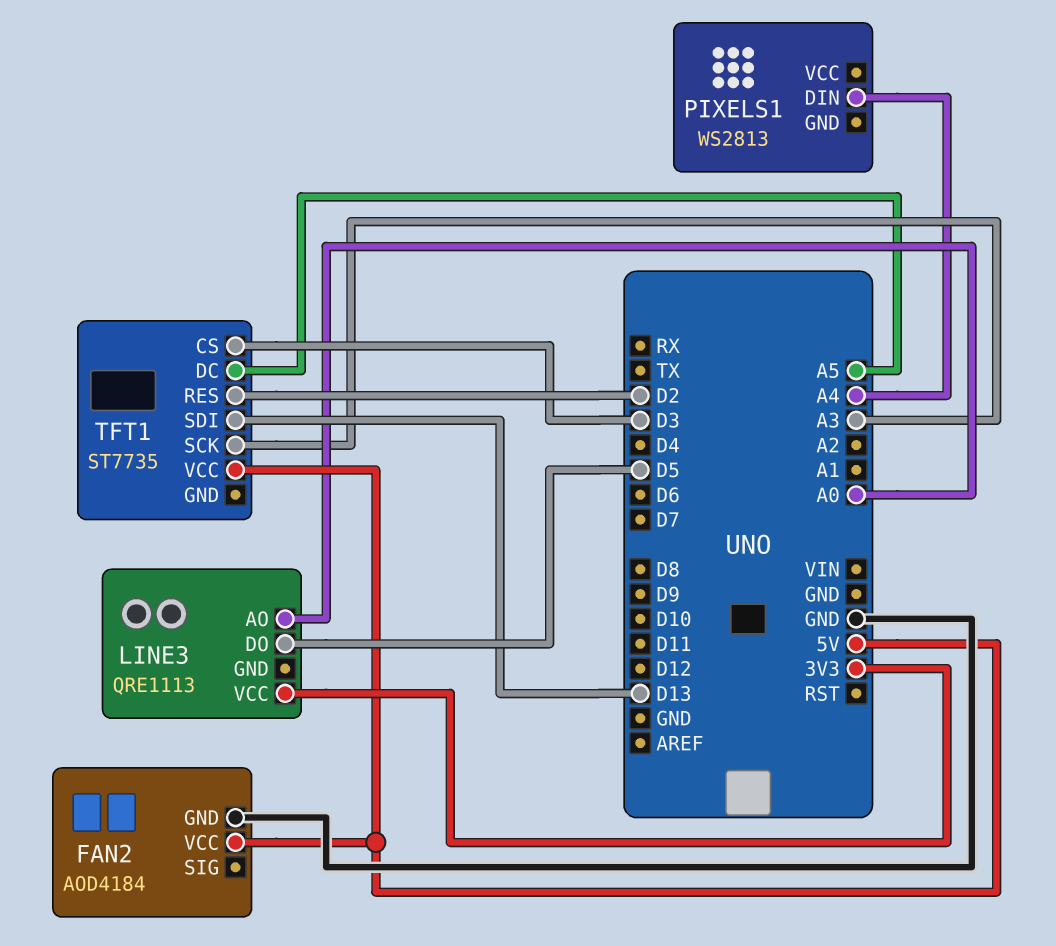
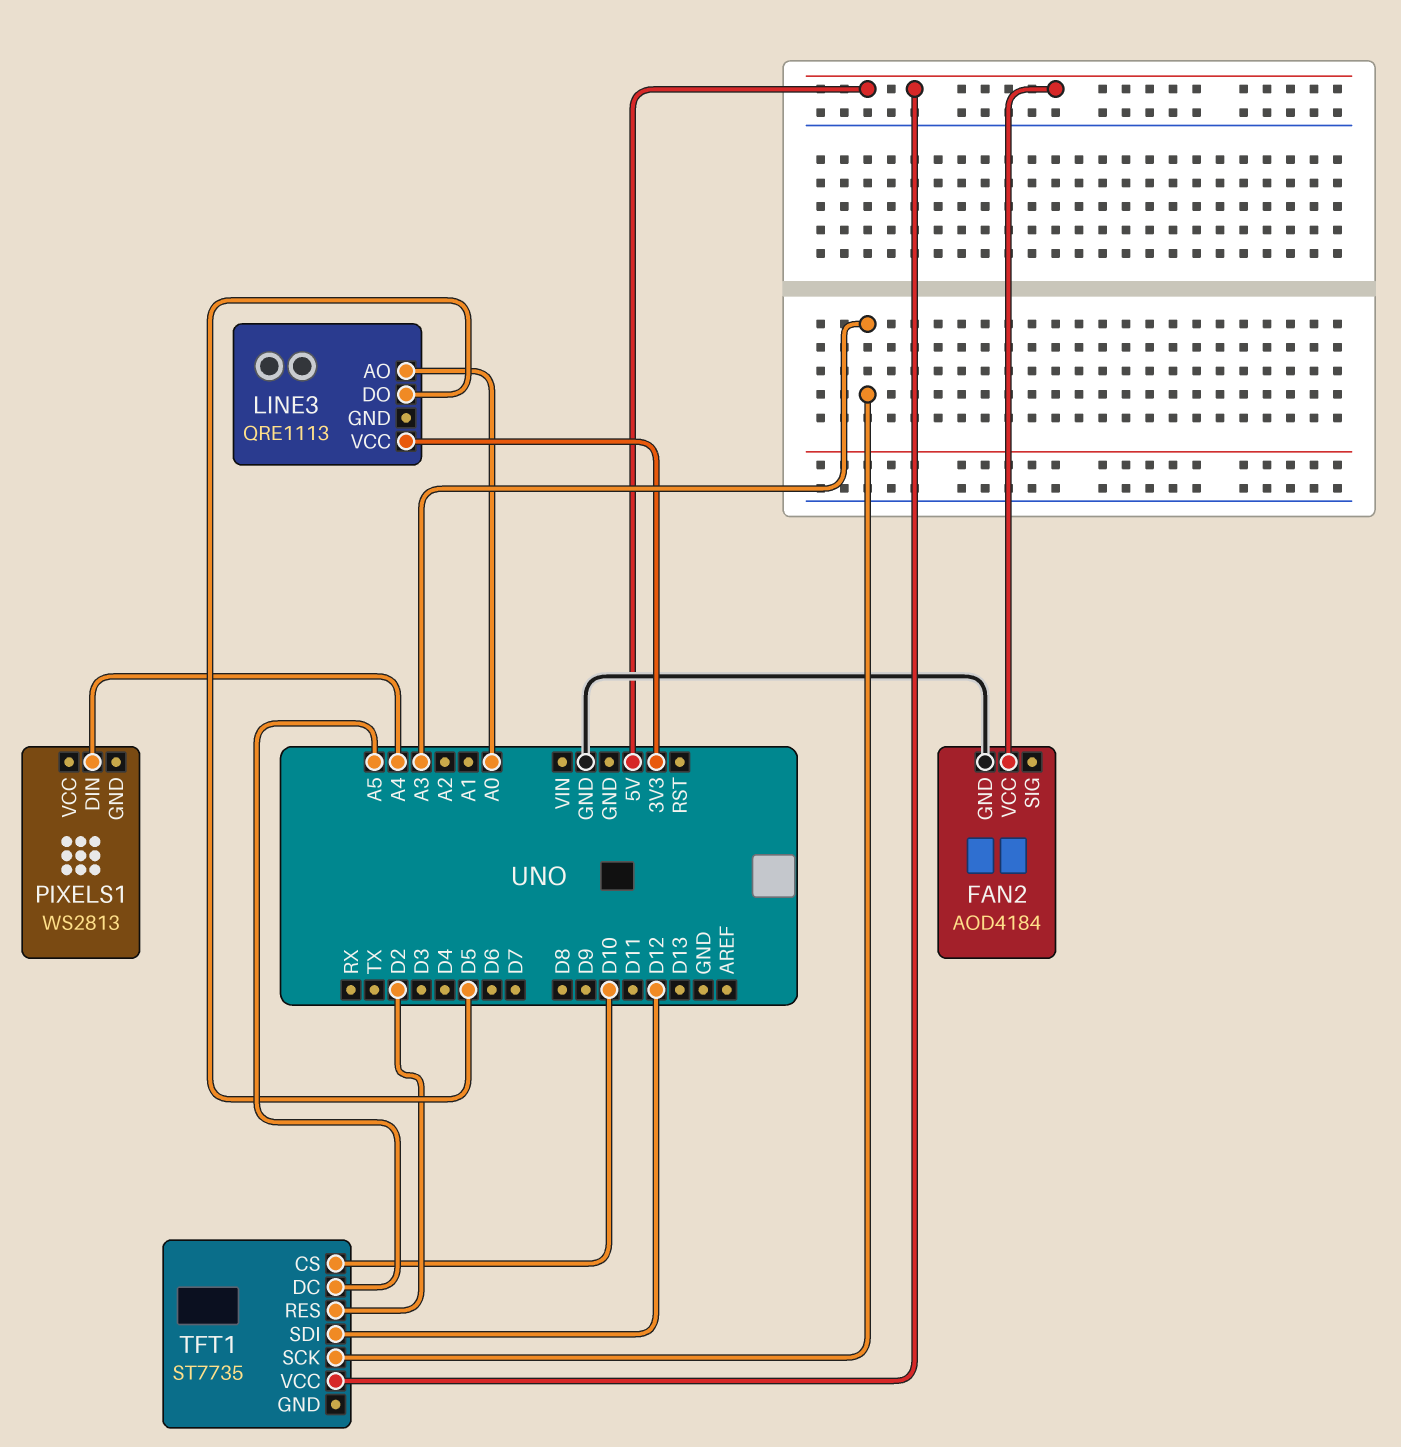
TFT1 pin CS: D3 -> D10
TFT1 pin SDI: D13 -> D12

